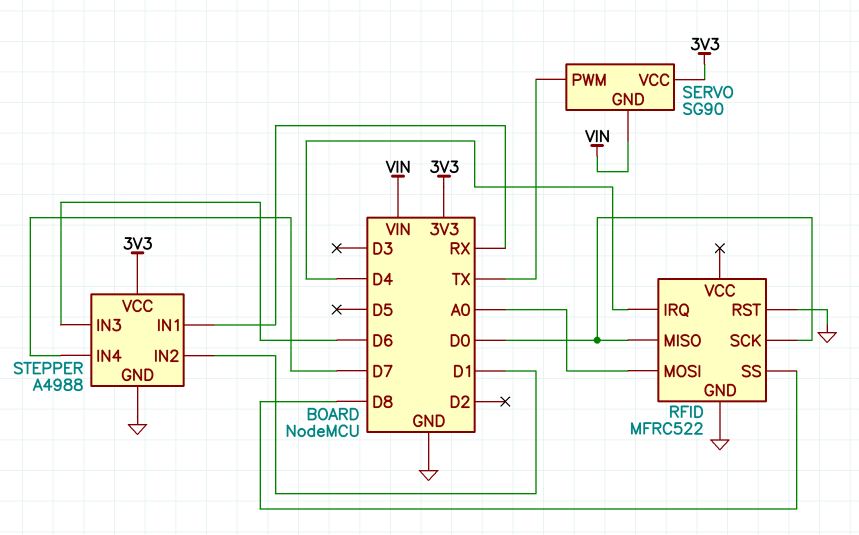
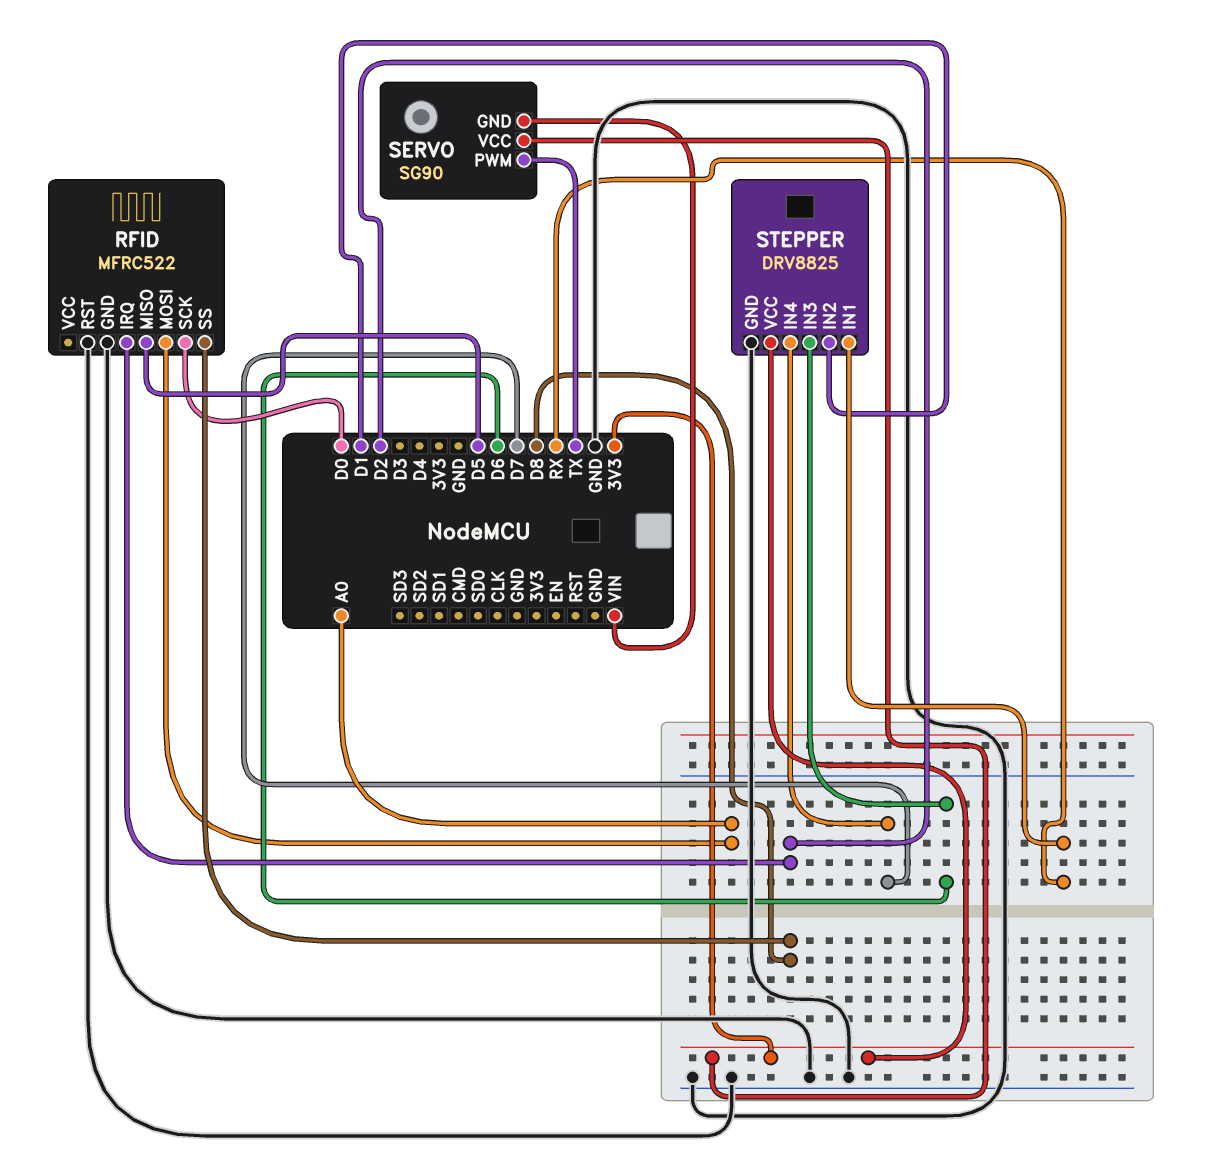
RFID pin IRQ: D4 -> D2
RFID pin MISO: D0 -> D5
STEPPER: A4988 -> DRV8825

